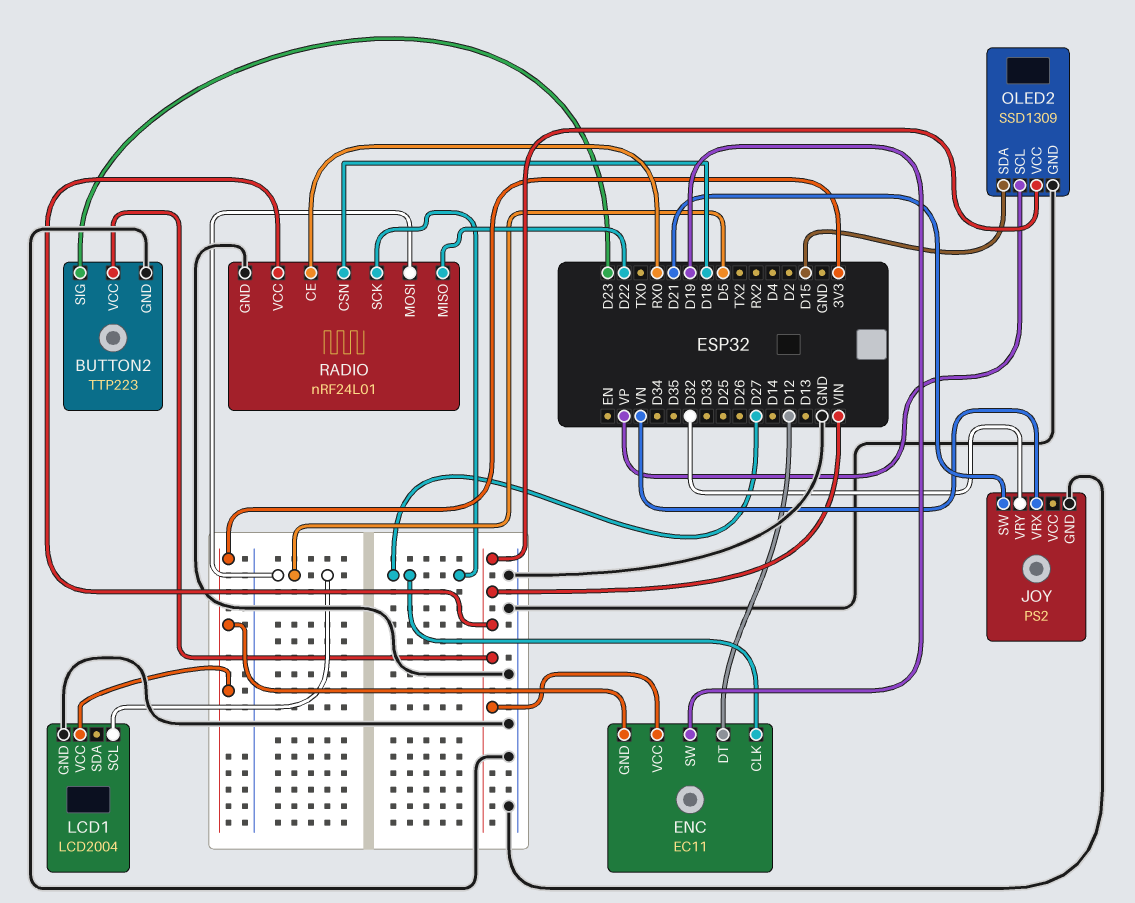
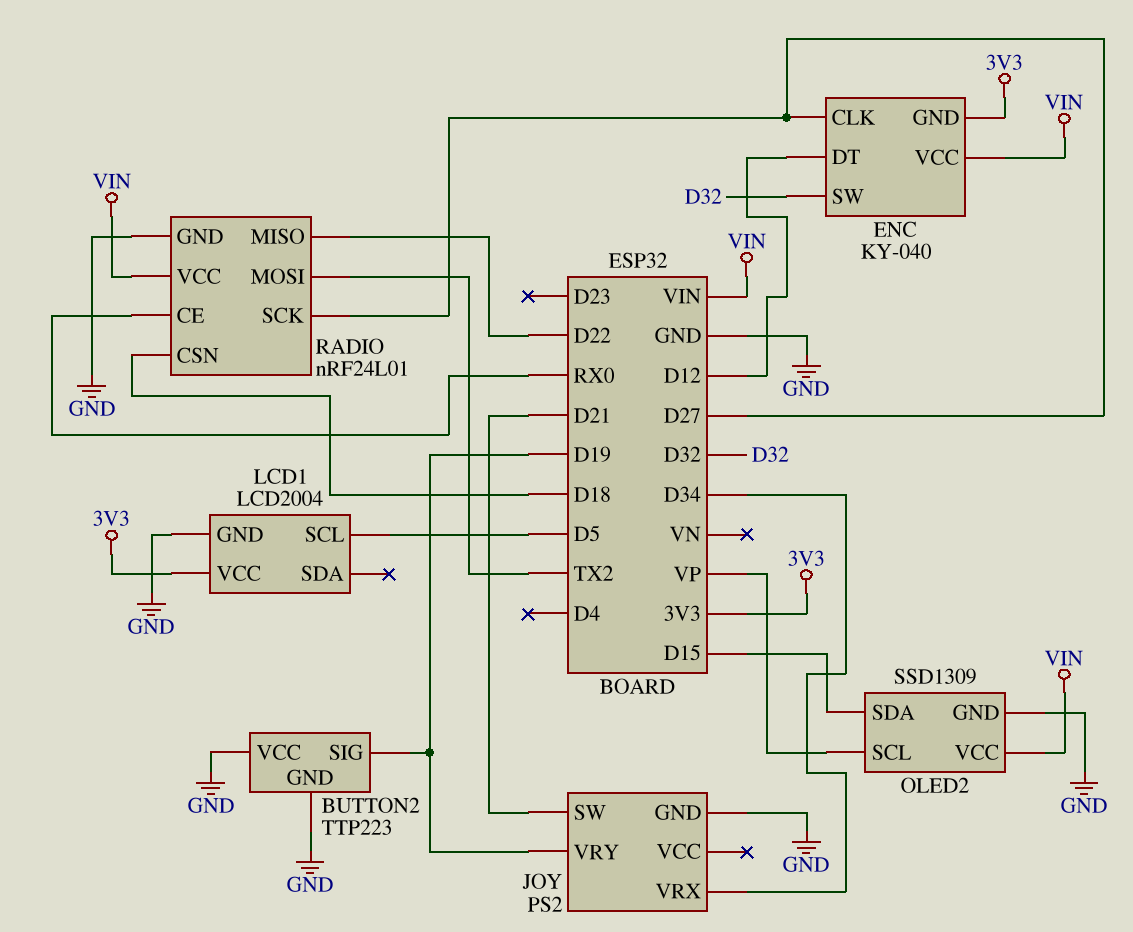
BUTTON2 pin SIG: D23 -> D19
BUTTON2 pin VCC: VIN -> GND
ENC: EC11 -> KY-040
ENC pin SW: D19 -> D32
JOY pin VRX: VN -> D34
JOY pin VRY: D32 -> D19
RADIO pin MOSI: D5 -> TX2

